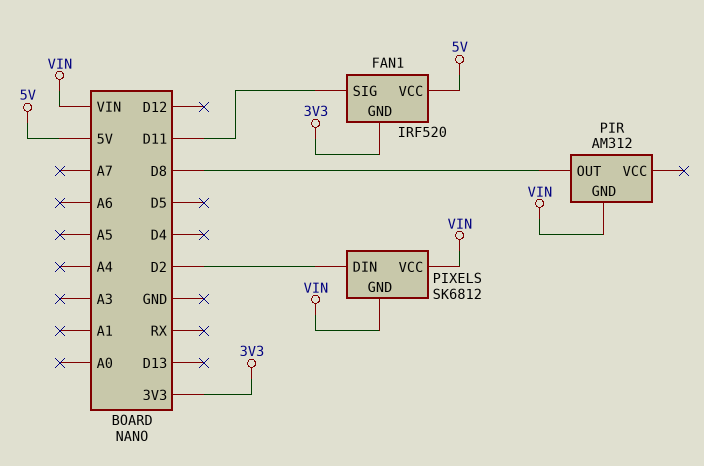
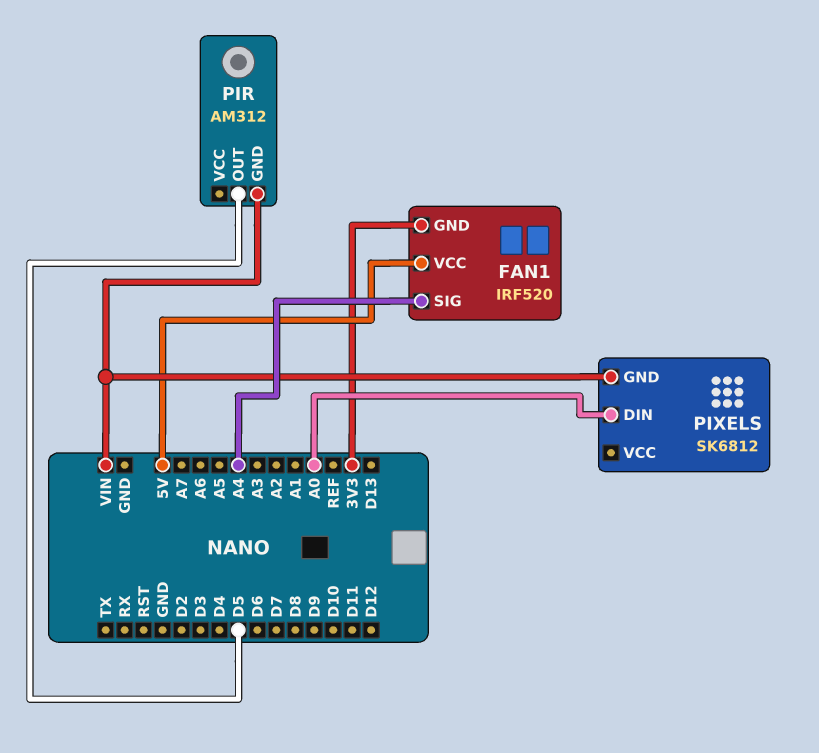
FAN1 pin SIG: D11 -> A4
PIR pin OUT: D8 -> D5
PIXELS pin DIN: D2 -> A0
PIXELS pin VCC: VIN -> none

